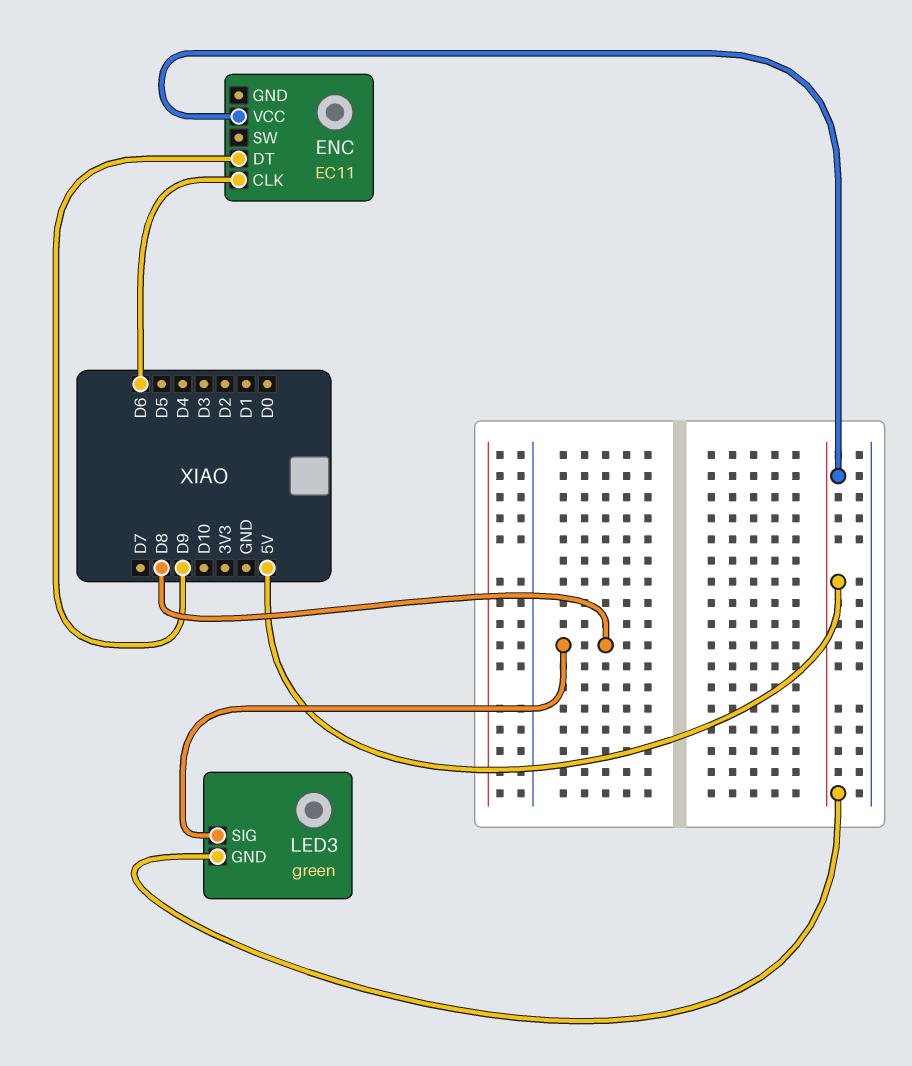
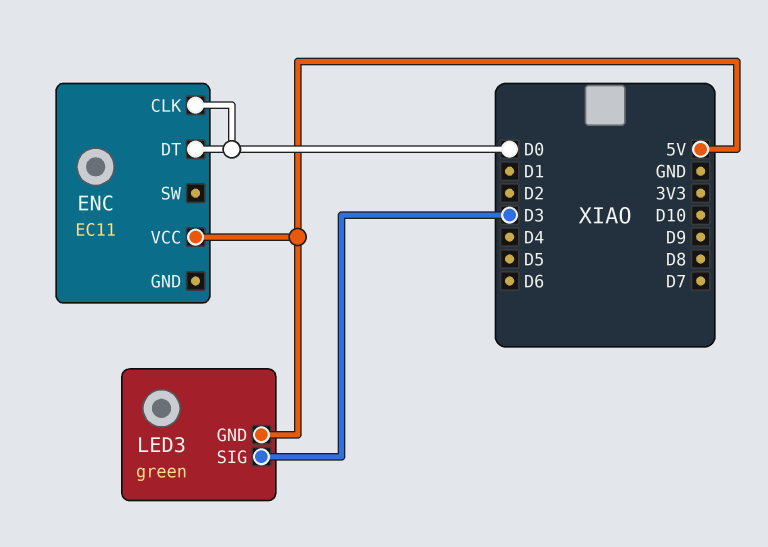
ENC pin CLK: D6 -> D0
ENC pin DT: D9 -> D0
LED3 pin SIG: D8 -> D3

